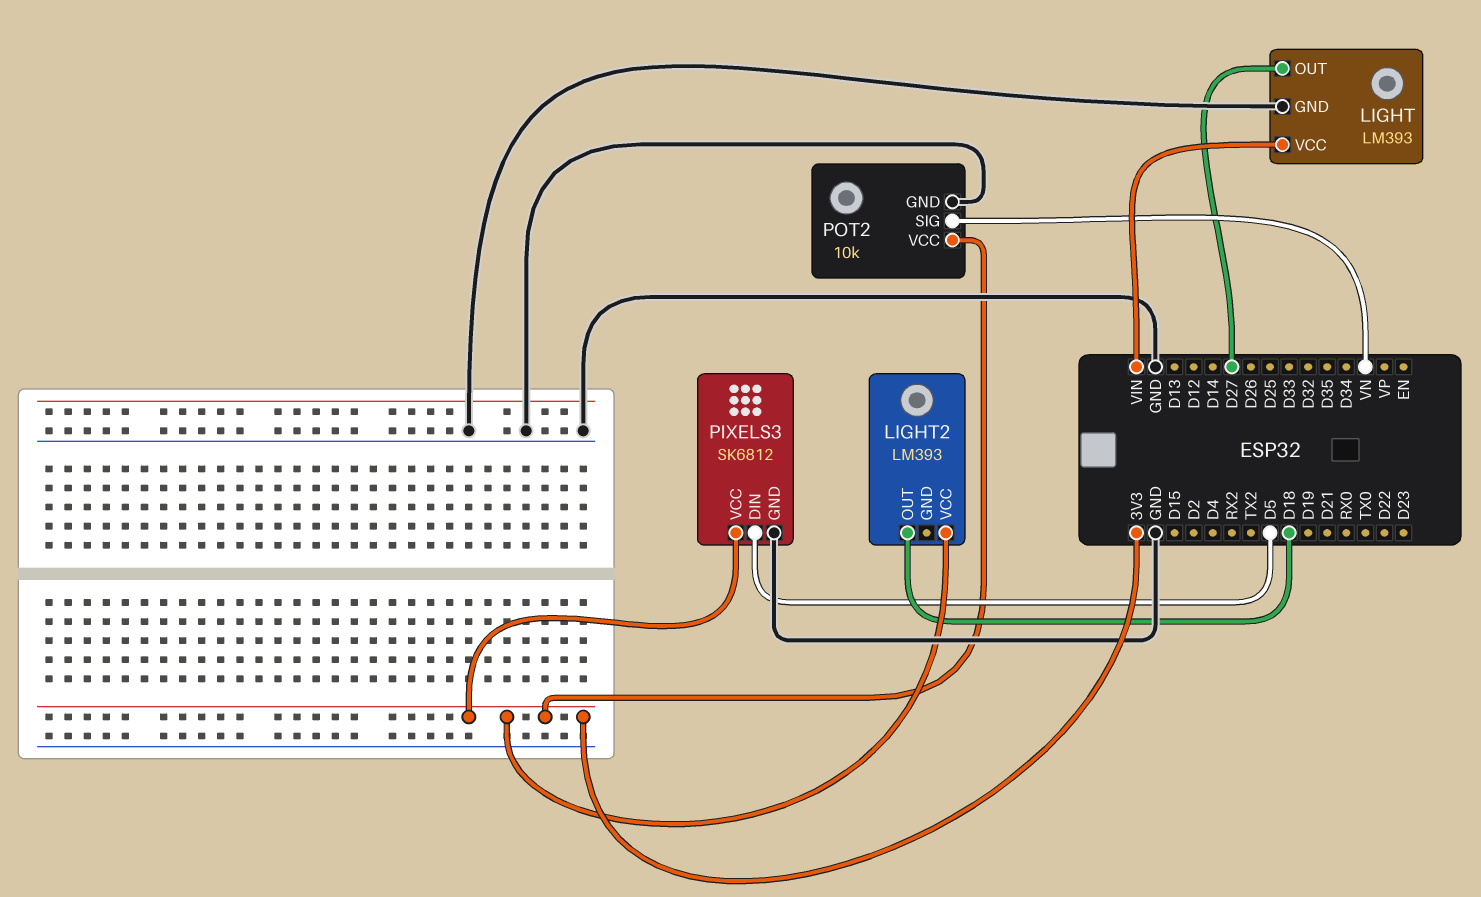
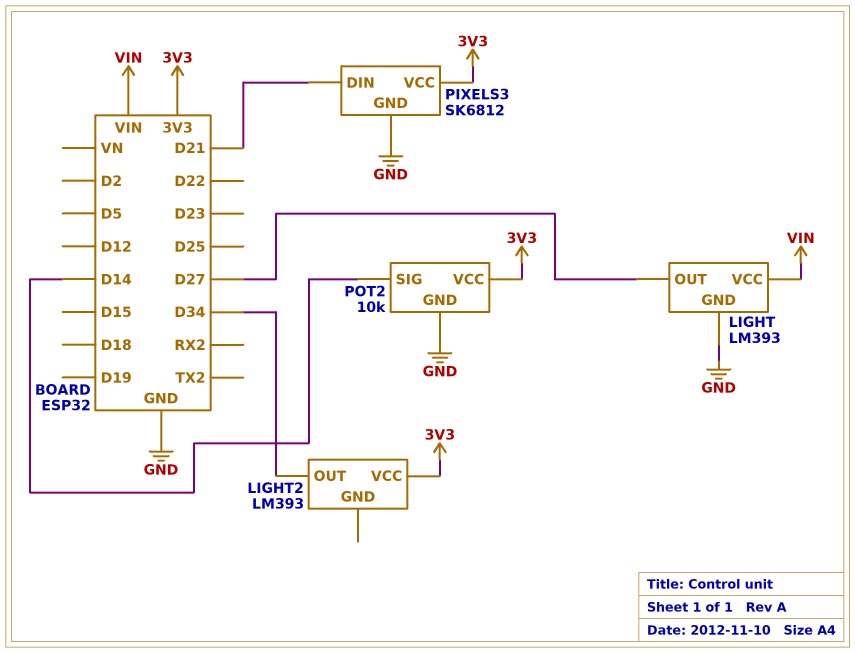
LIGHT2 pin OUT: D18 -> D34
PIXELS3 pin DIN: D5 -> D21
POT2 pin SIG: VN -> D14

